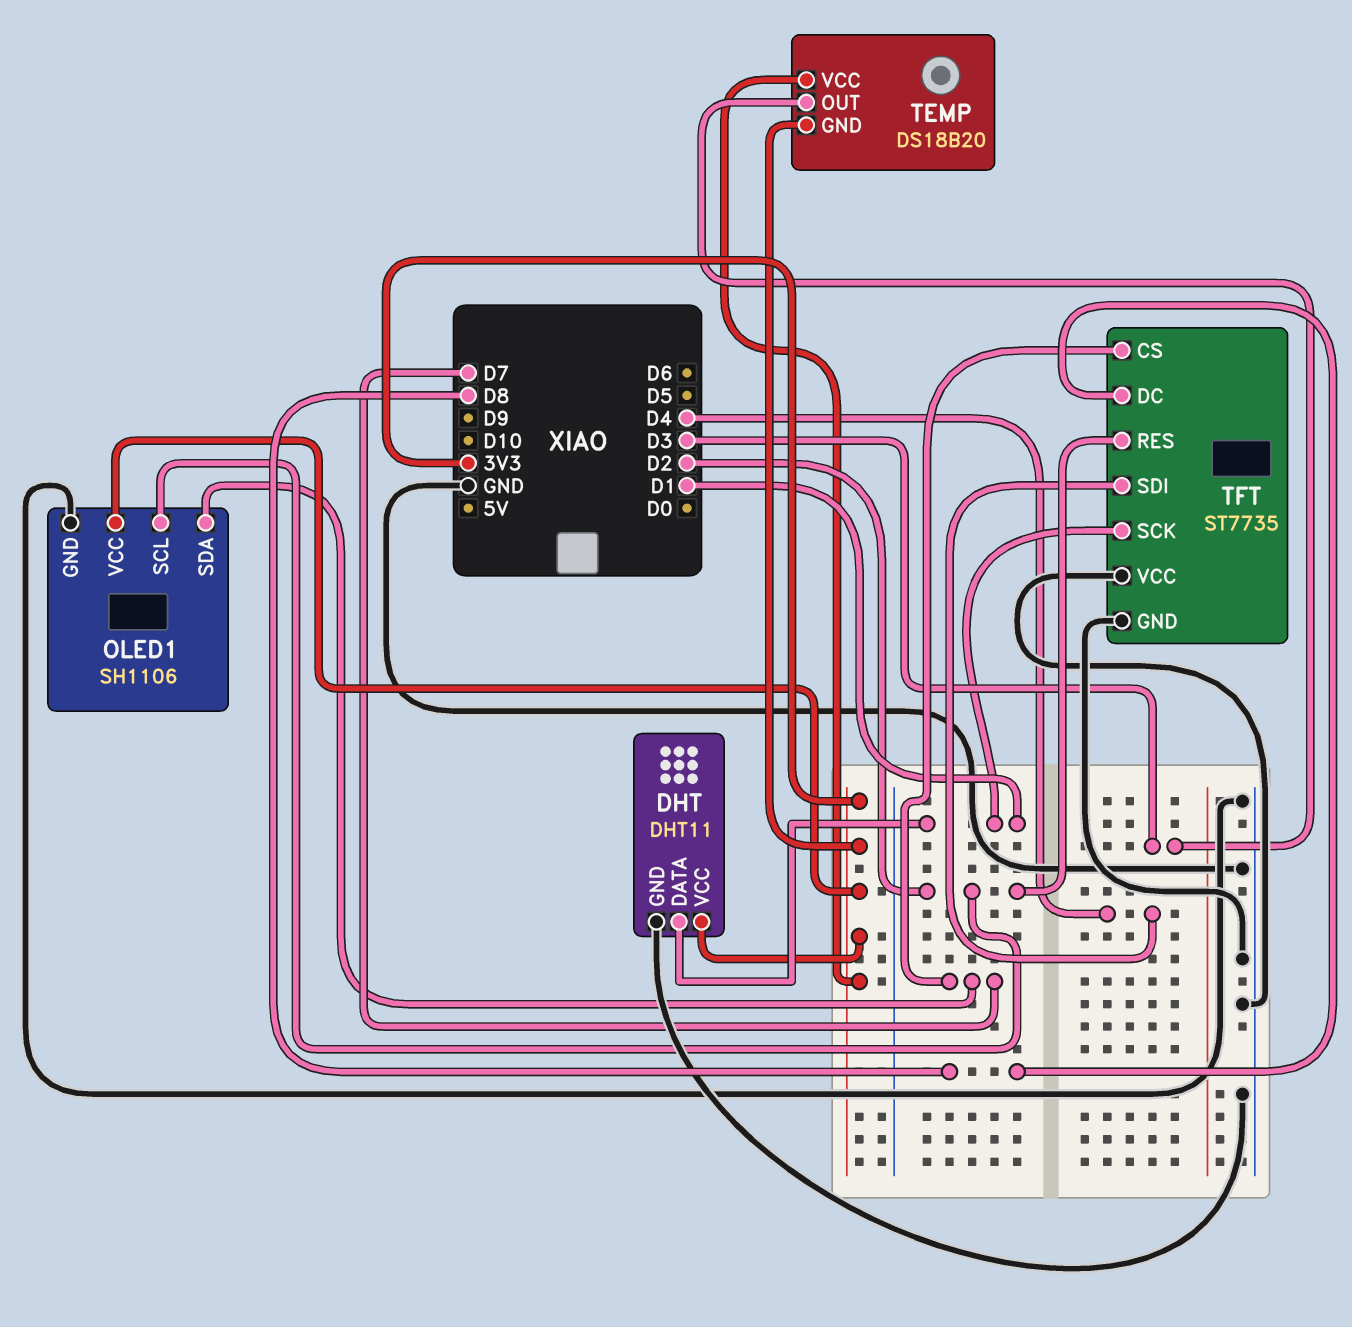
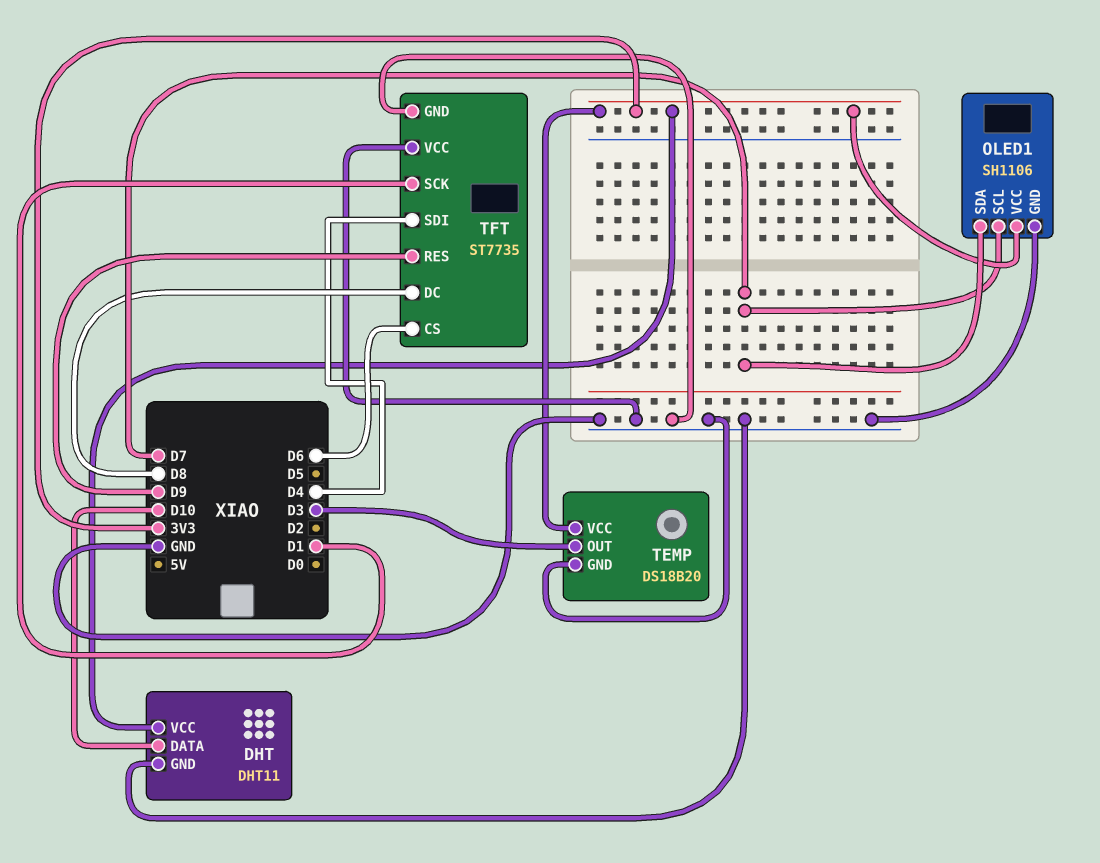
DHT pin DATA: D1 -> D10
OLED1 pin SCL: D2 -> D7
TEMP pin GND: 3V3 -> GND
TFT pin CS: D7 -> D6
TFT pin RES: D2 -> D9

